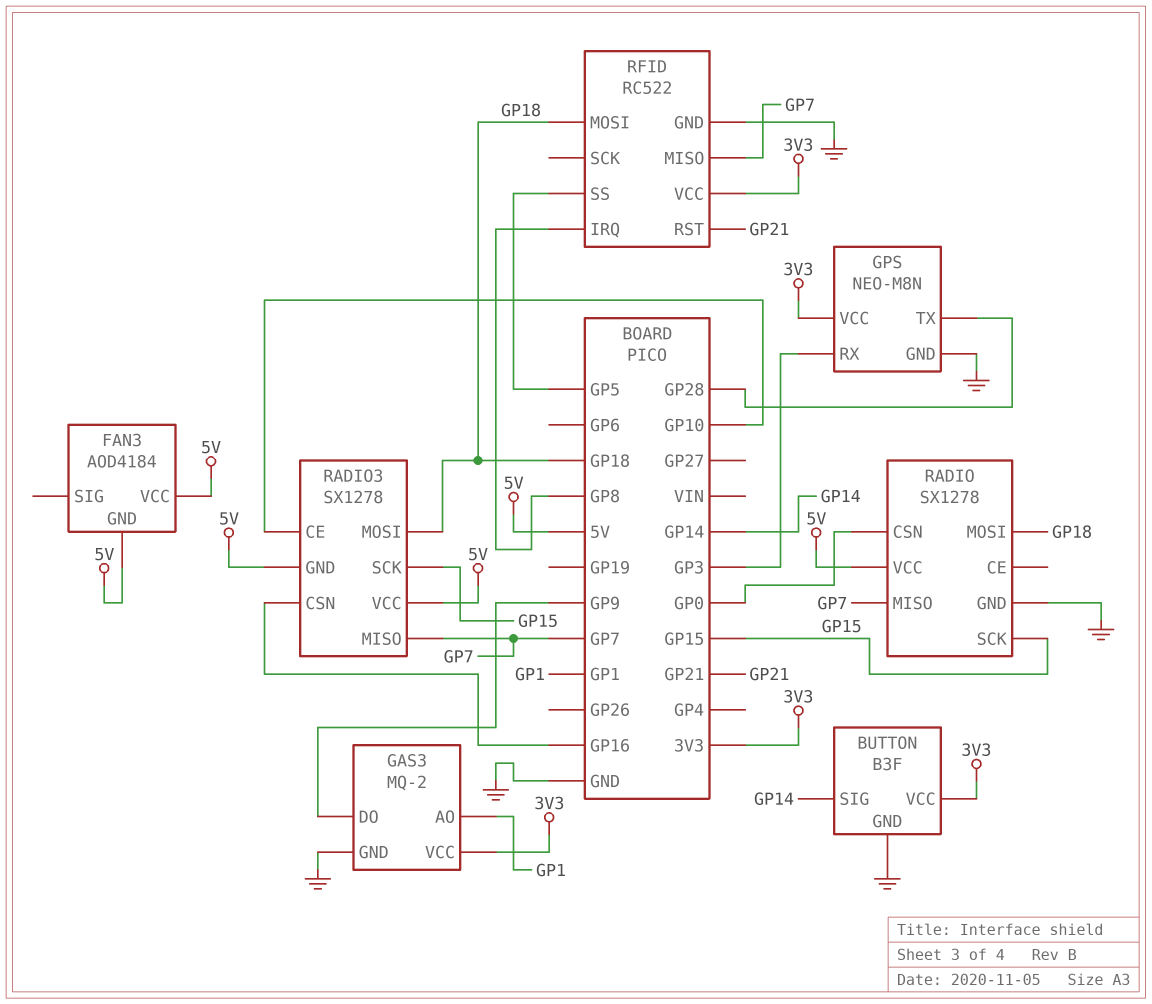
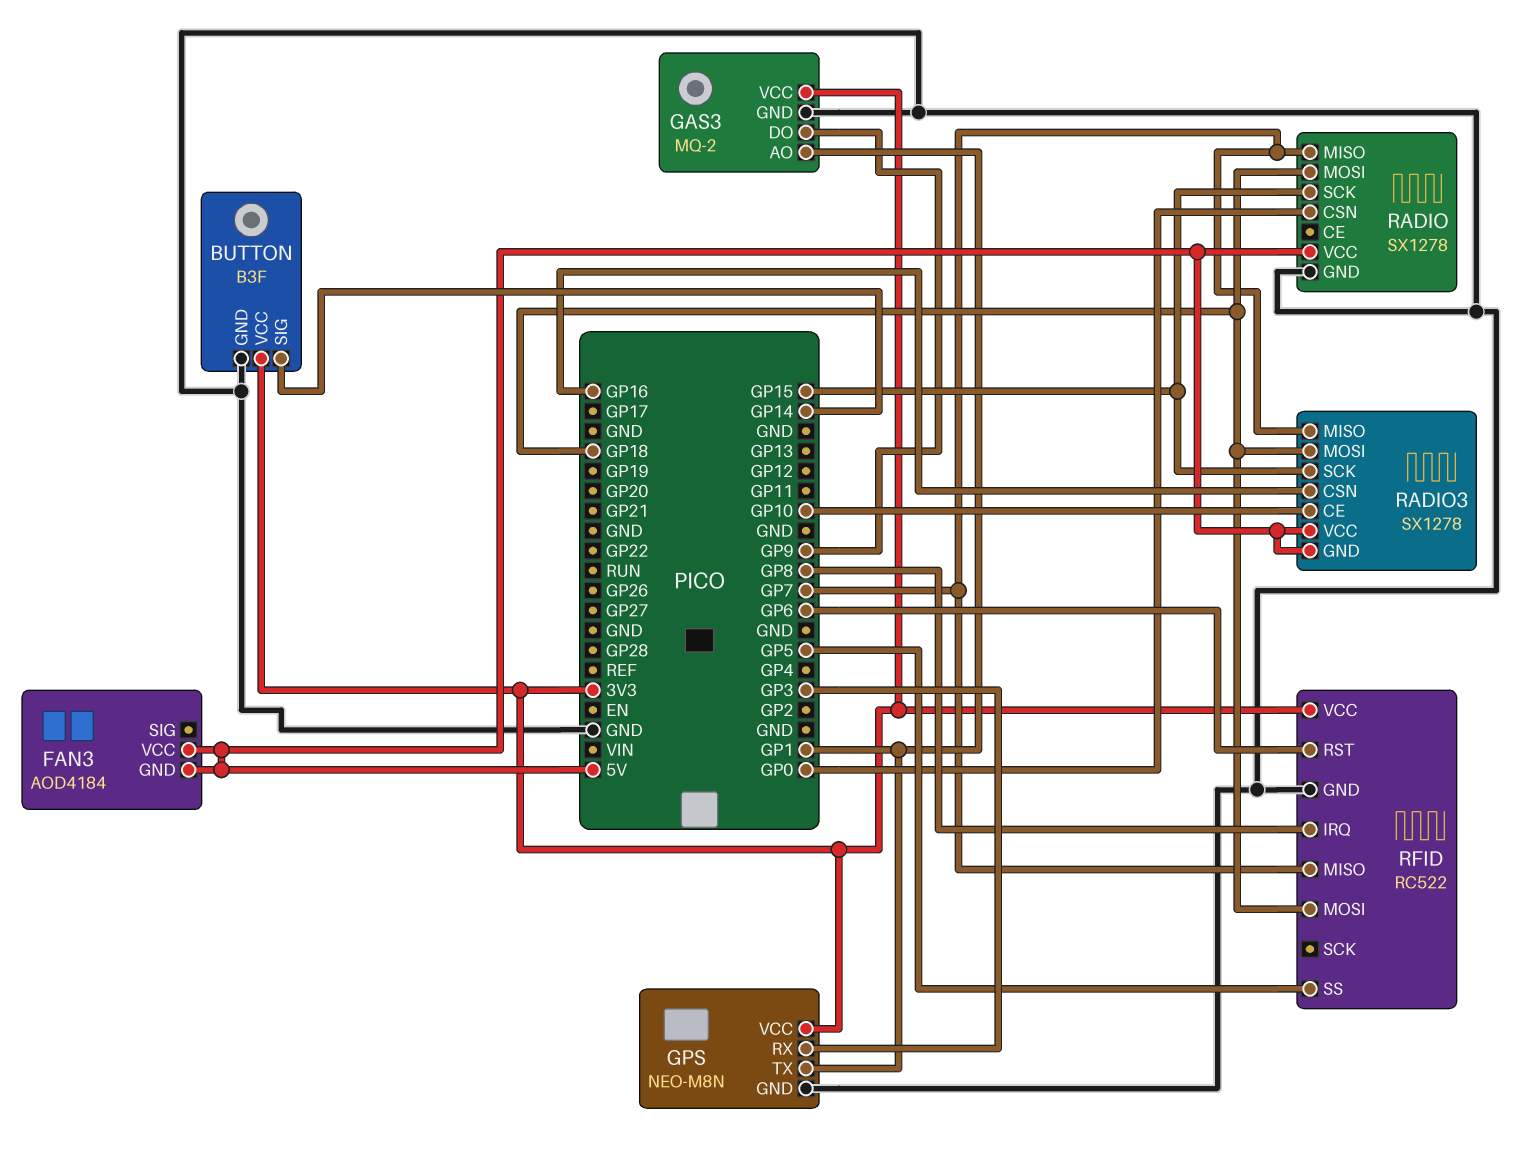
GPS pin TX: GP28 -> GP1
RFID pin RST: GP21 -> GP6

